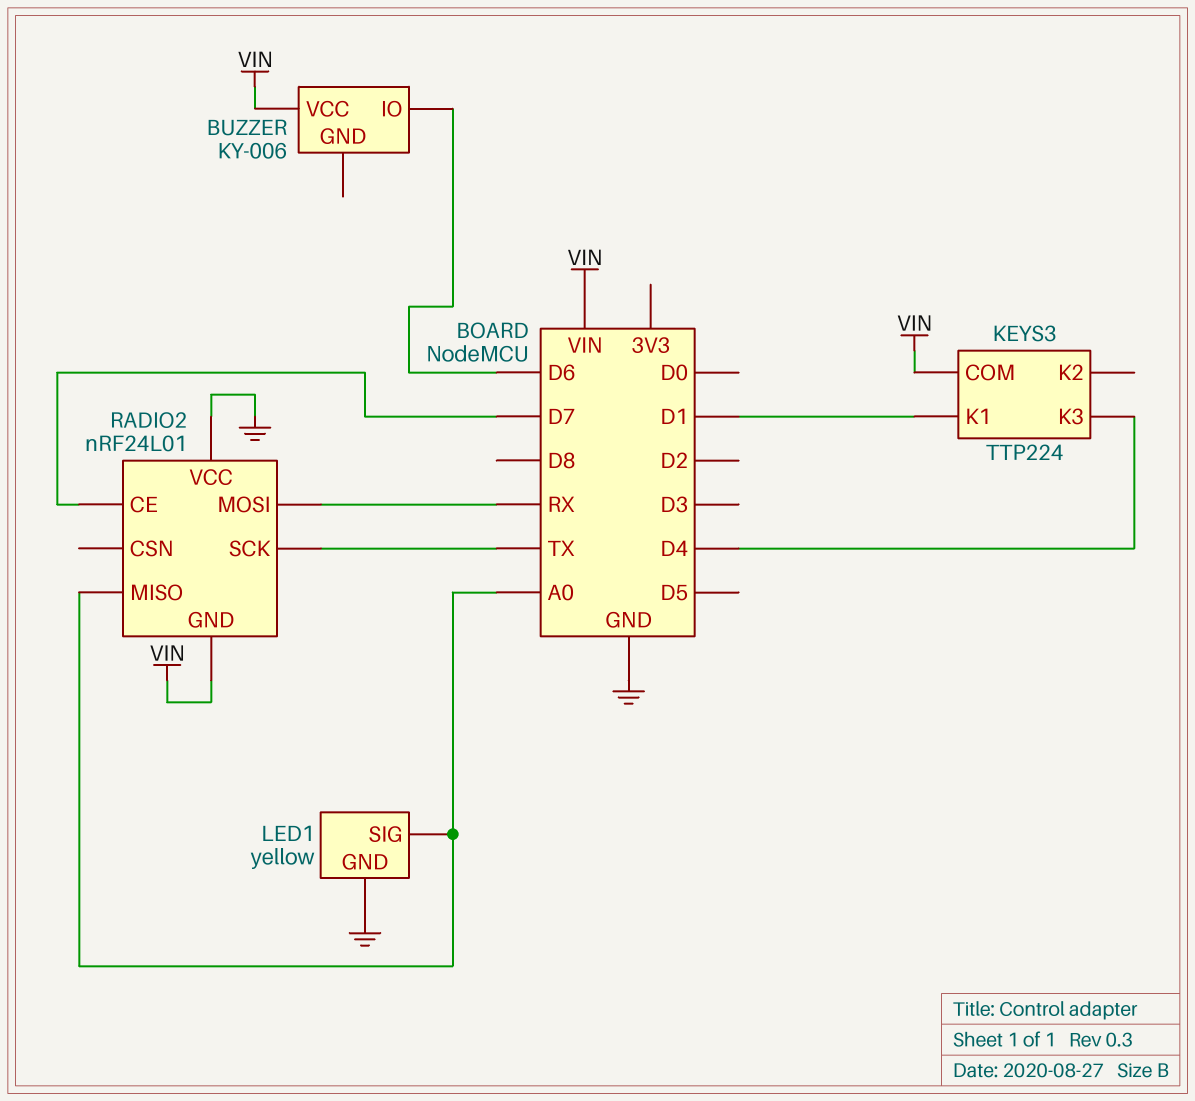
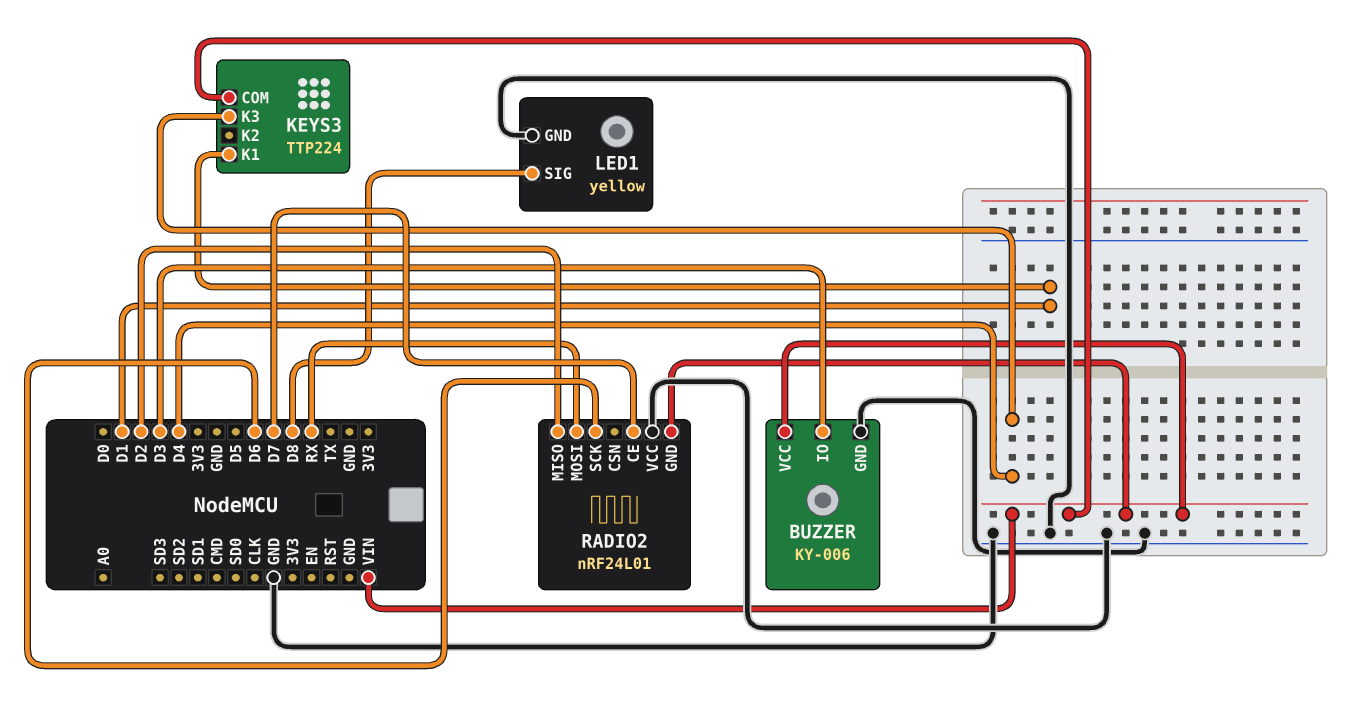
BUZZER pin GND: none -> GND
BUZZER pin IO: D6 -> D3
LED1 pin SIG: A0 -> D8
RADIO2 pin MISO: A0 -> D2
RADIO2 pin SCK: TX -> D6

